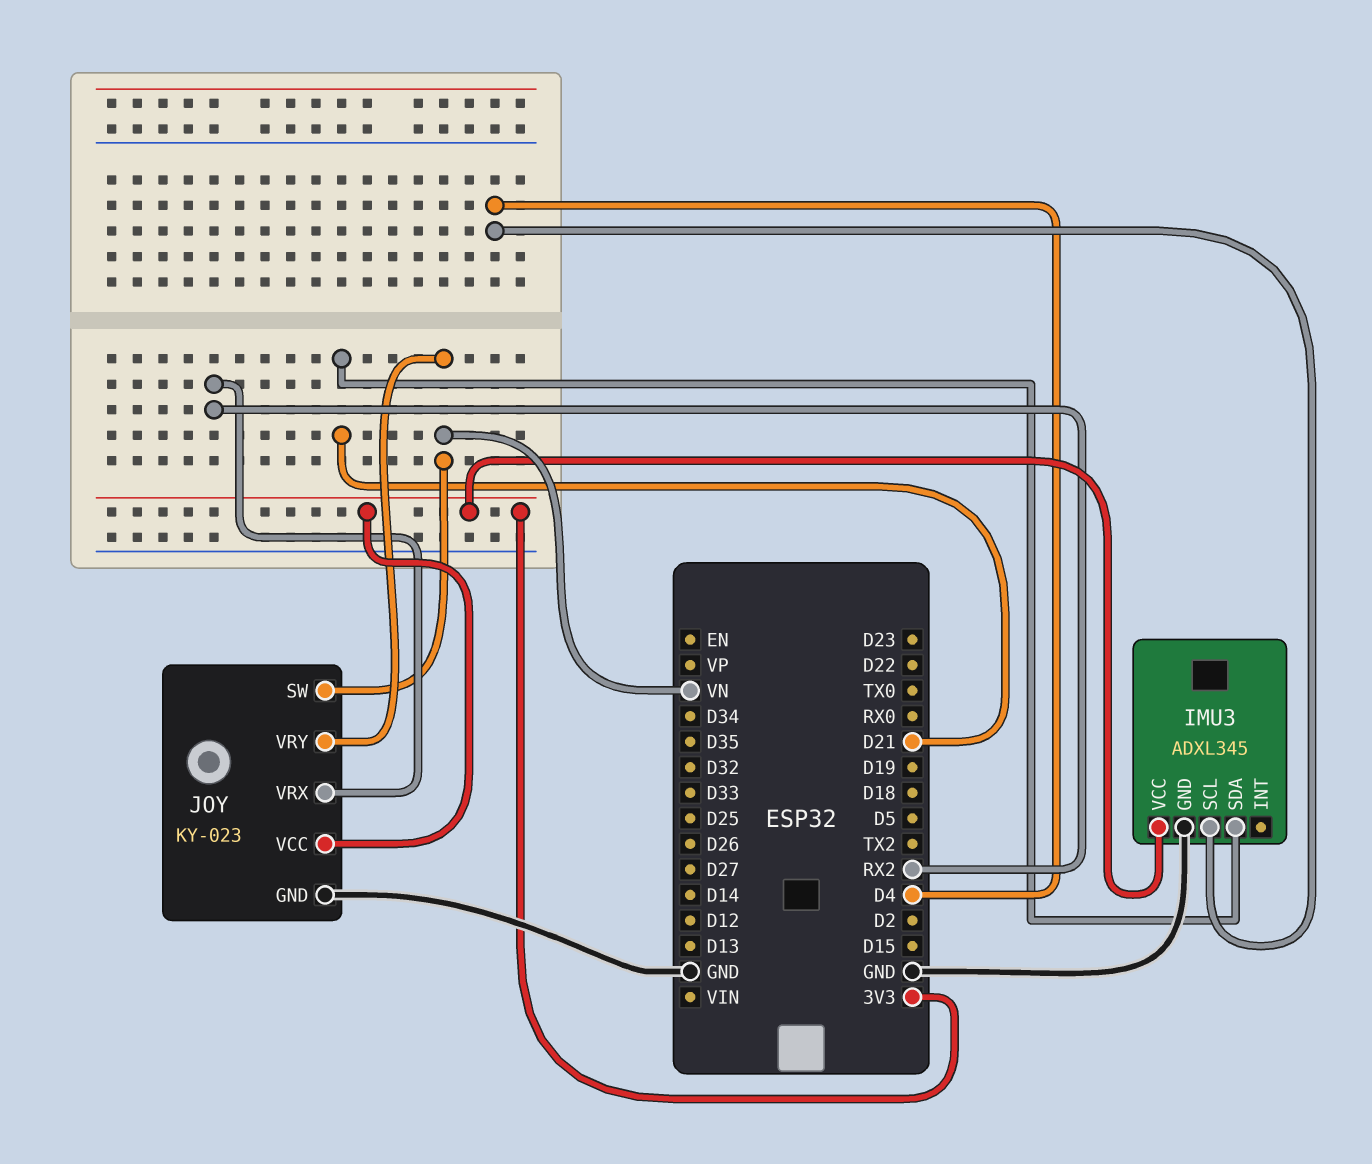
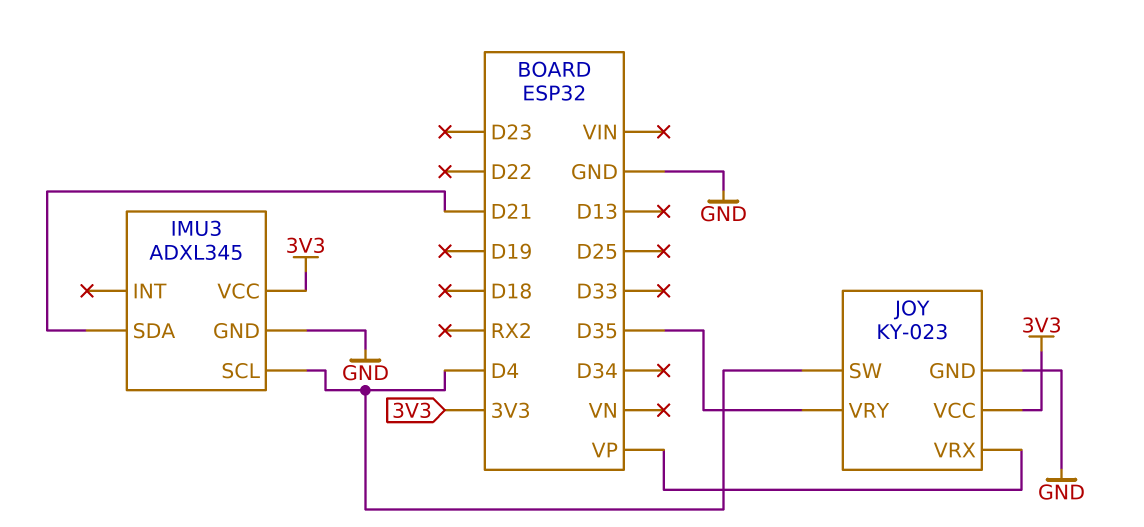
JOY pin SW: VN -> D4
JOY pin VRX: RX2 -> VP
JOY pin VRY: VN -> D35

